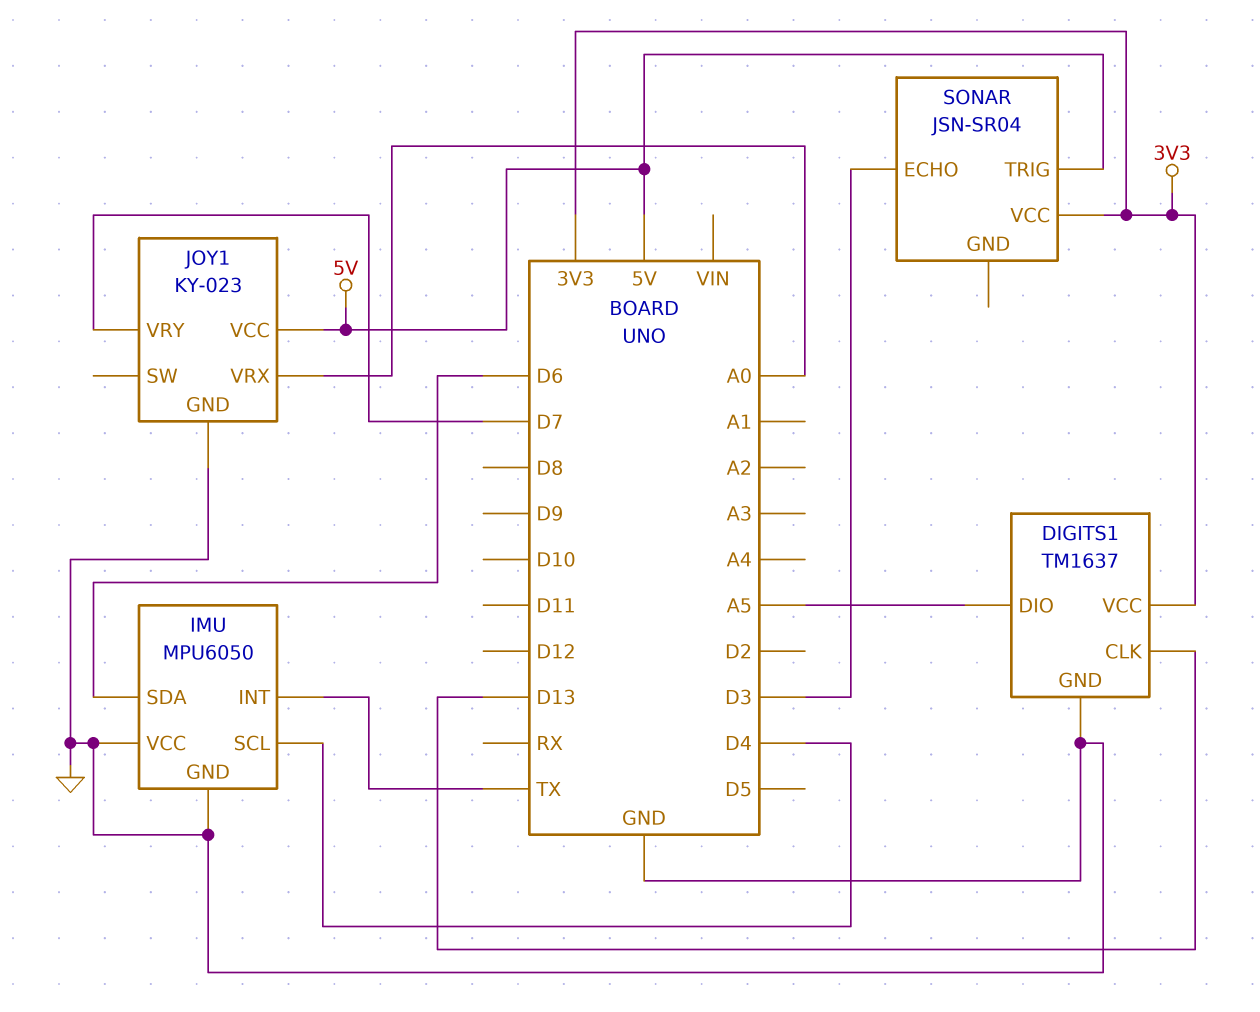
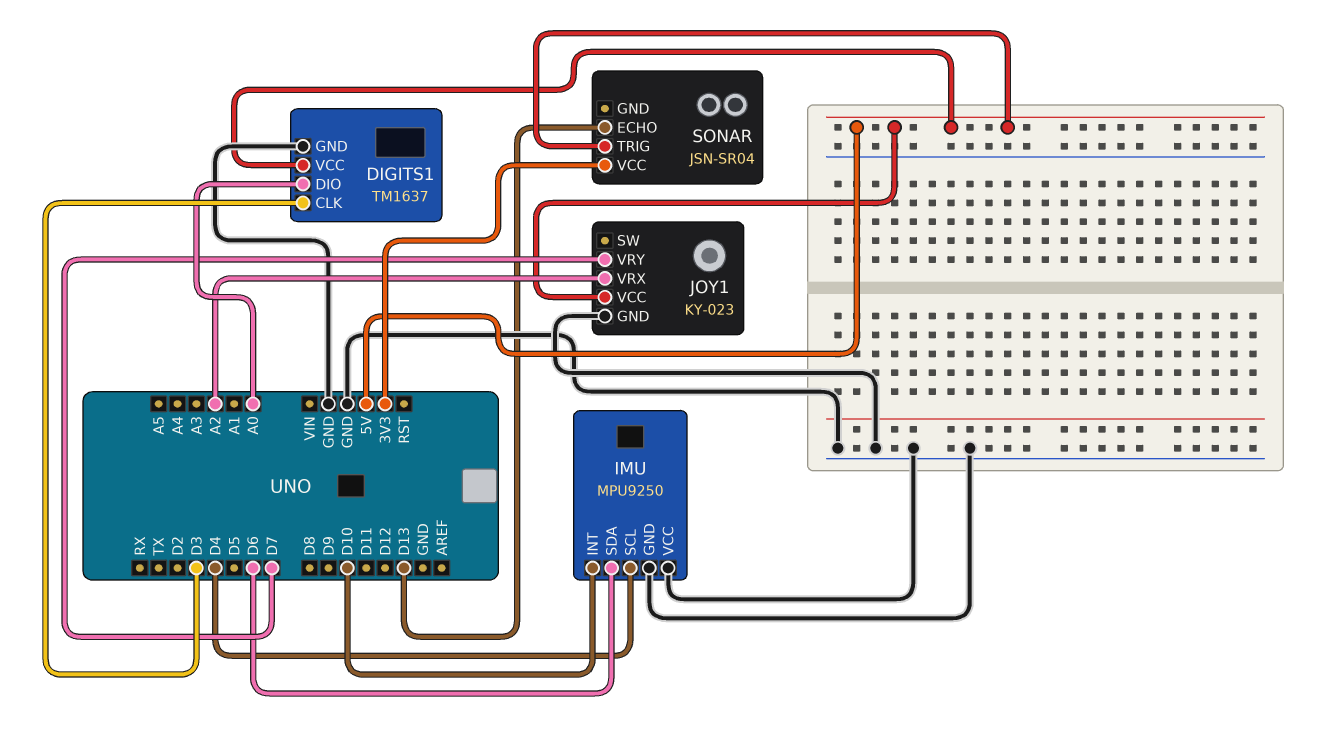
DIGITS1 pin CLK: D13 -> D3
DIGITS1 pin DIO: A5 -> A0
DIGITS1 pin VCC: 3V3 -> 5V
IMU: MPU6050 -> MPU9250
IMU pin INT: TX -> D10
JOY1 pin VRX: A0 -> A2
SONAR pin ECHO: D3 -> D13

